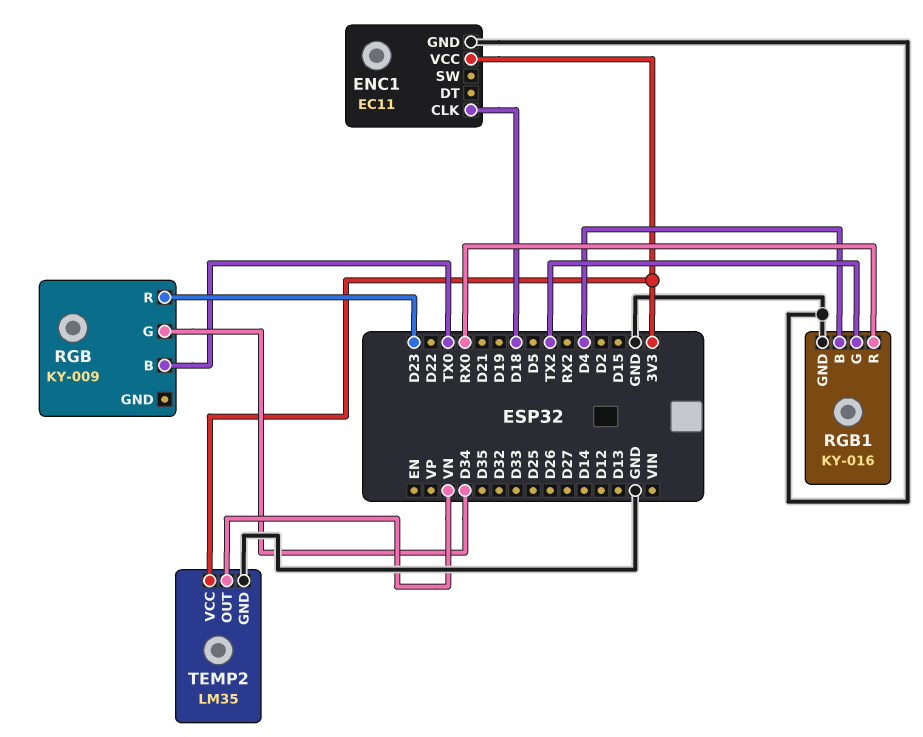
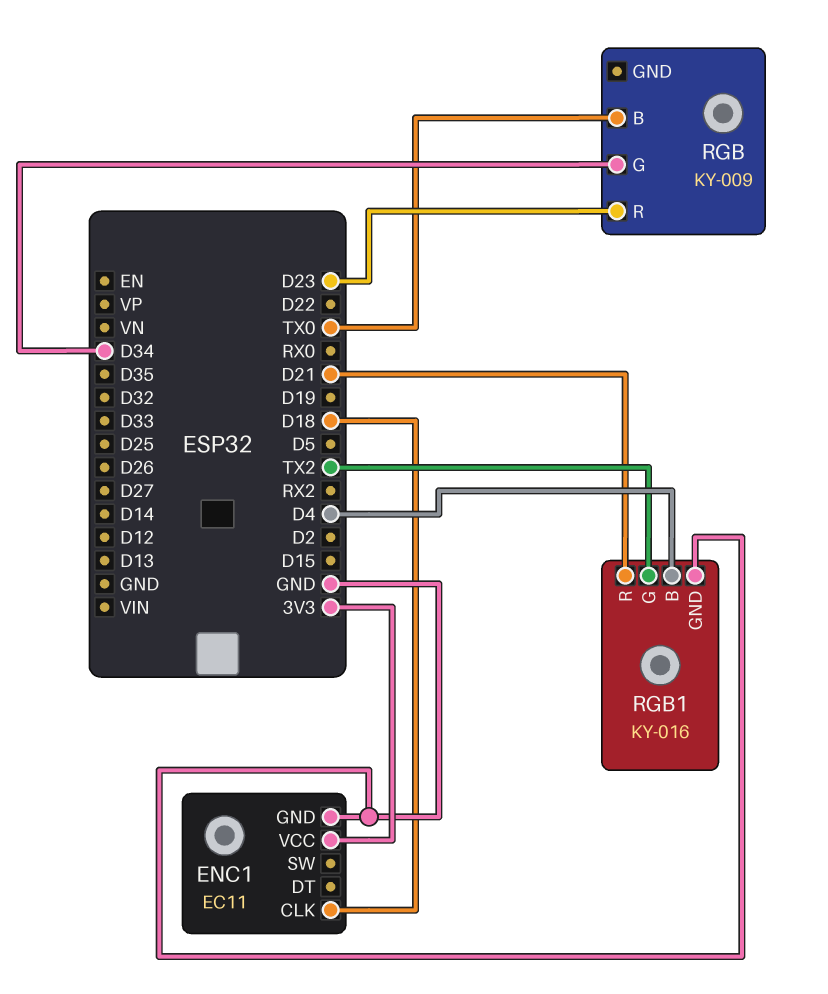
RGB1 pin R: RX0 -> D21
TEMP2: LM35 -> none
TEMP2 pin GND: GND -> none
TEMP2 pin OUT: VN -> none
TEMP2 pin VCC: 3V3 -> none

